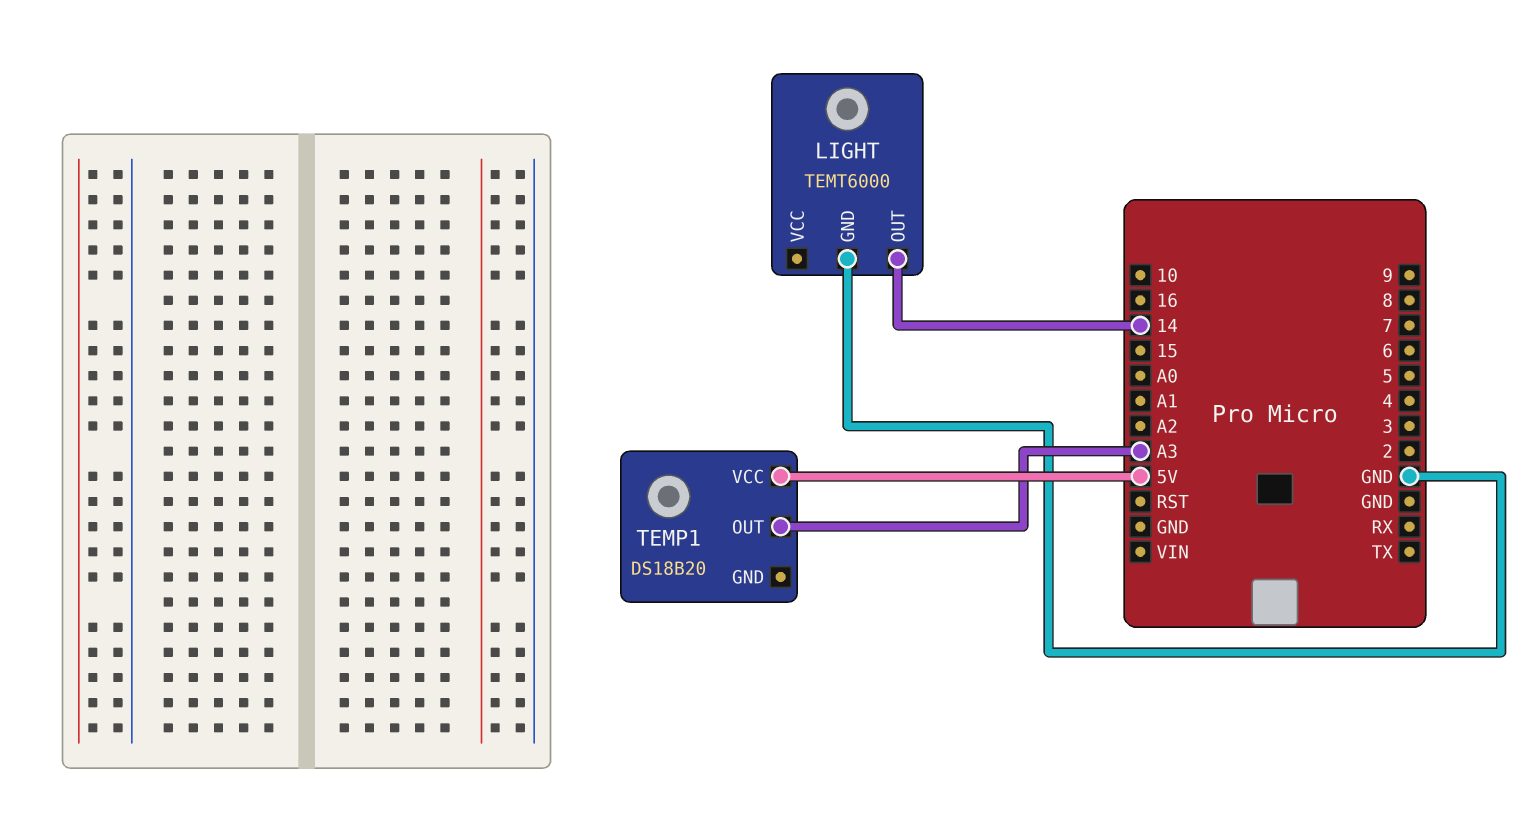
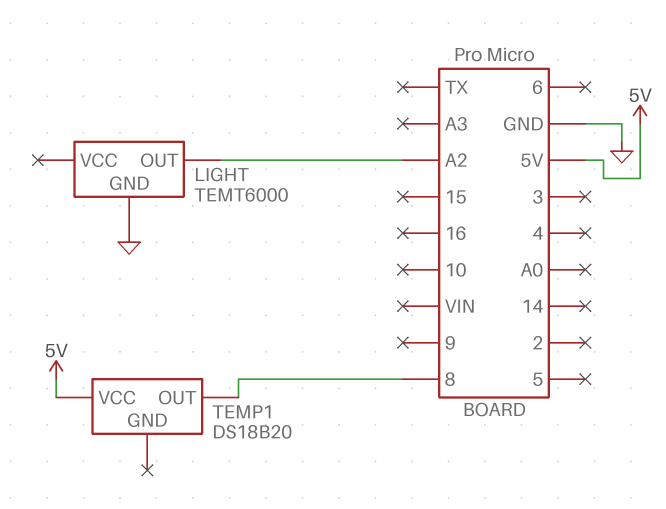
LIGHT pin OUT: 14 -> A2
TEMP1 pin OUT: A3 -> 8

